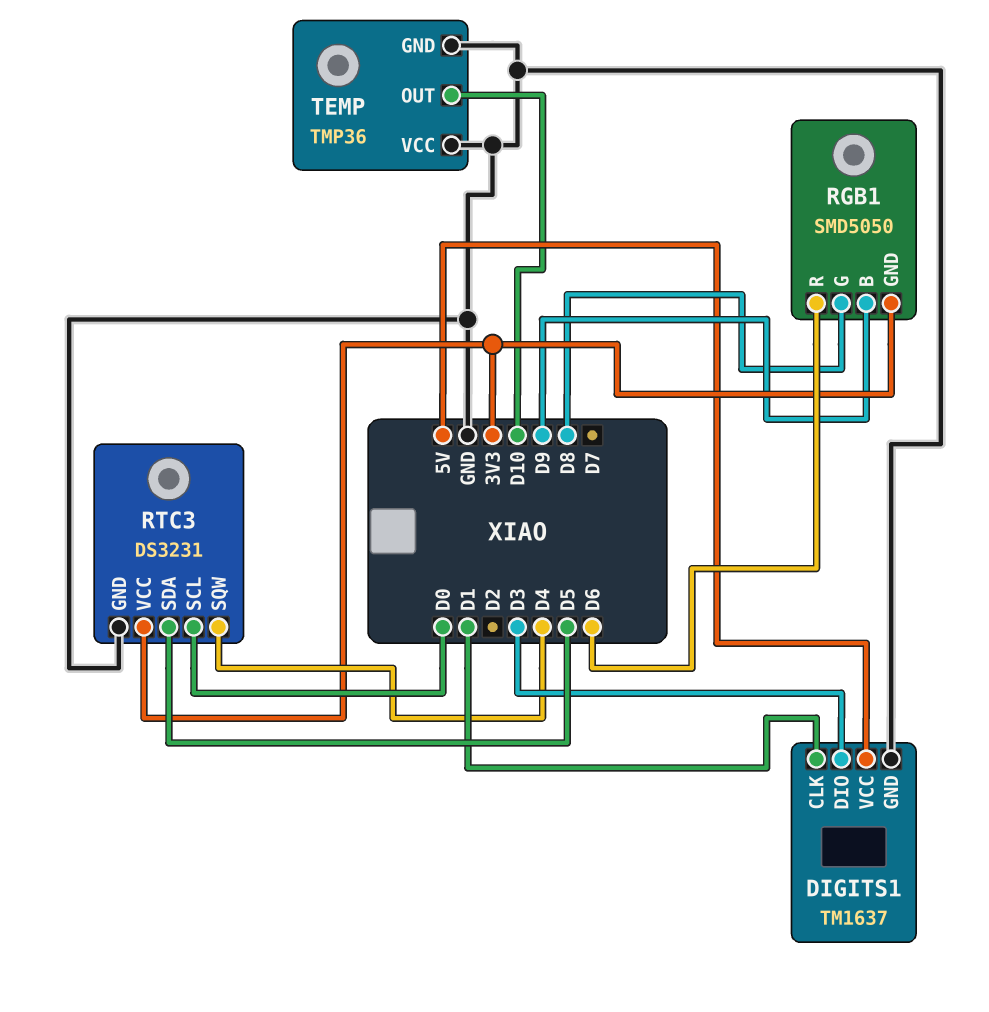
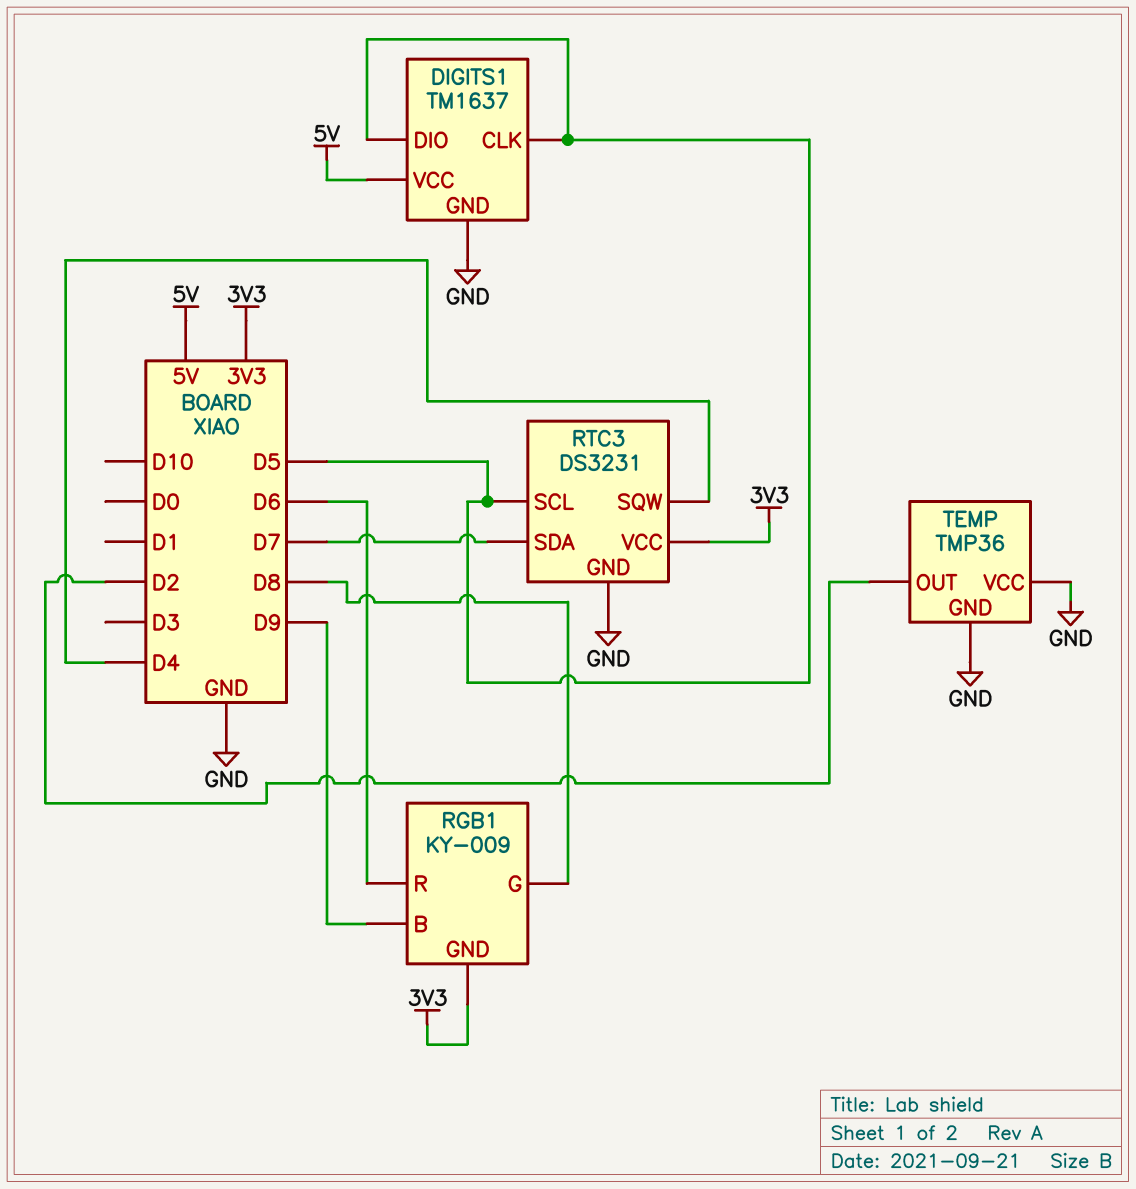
DIGITS1 pin CLK: D1 -> D5
DIGITS1 pin DIO: D3 -> D5
RGB1: SMD5050 -> KY-009
RTC3 pin SCL: D0 -> D5
RTC3 pin SDA: D5 -> D7
TEMP pin OUT: D10 -> D2

